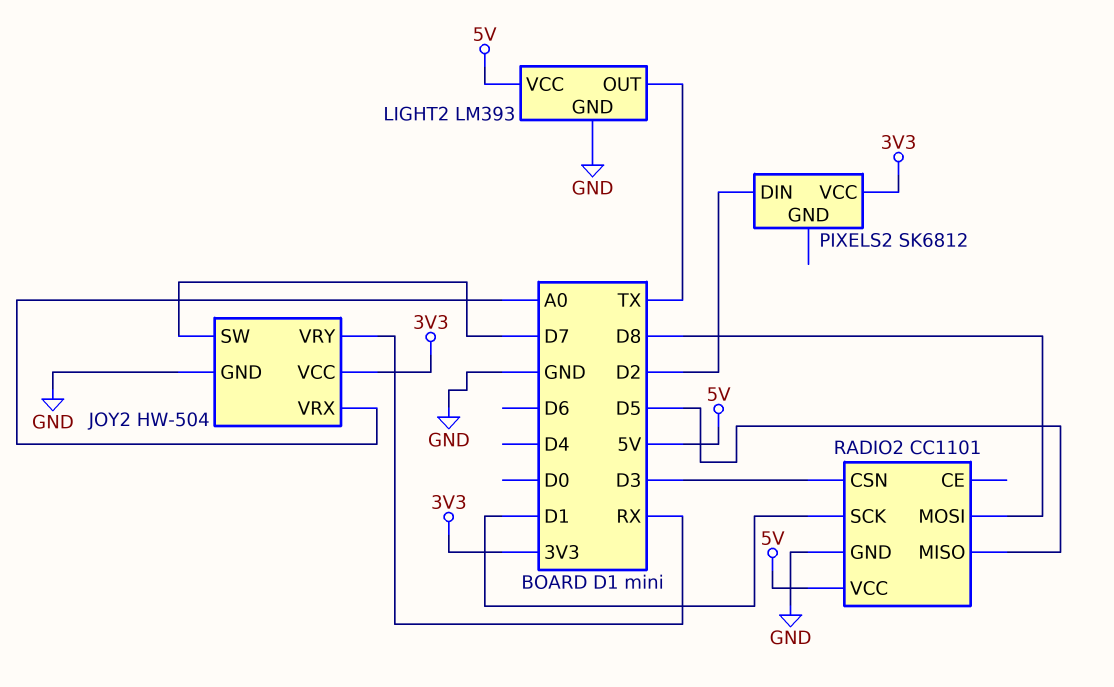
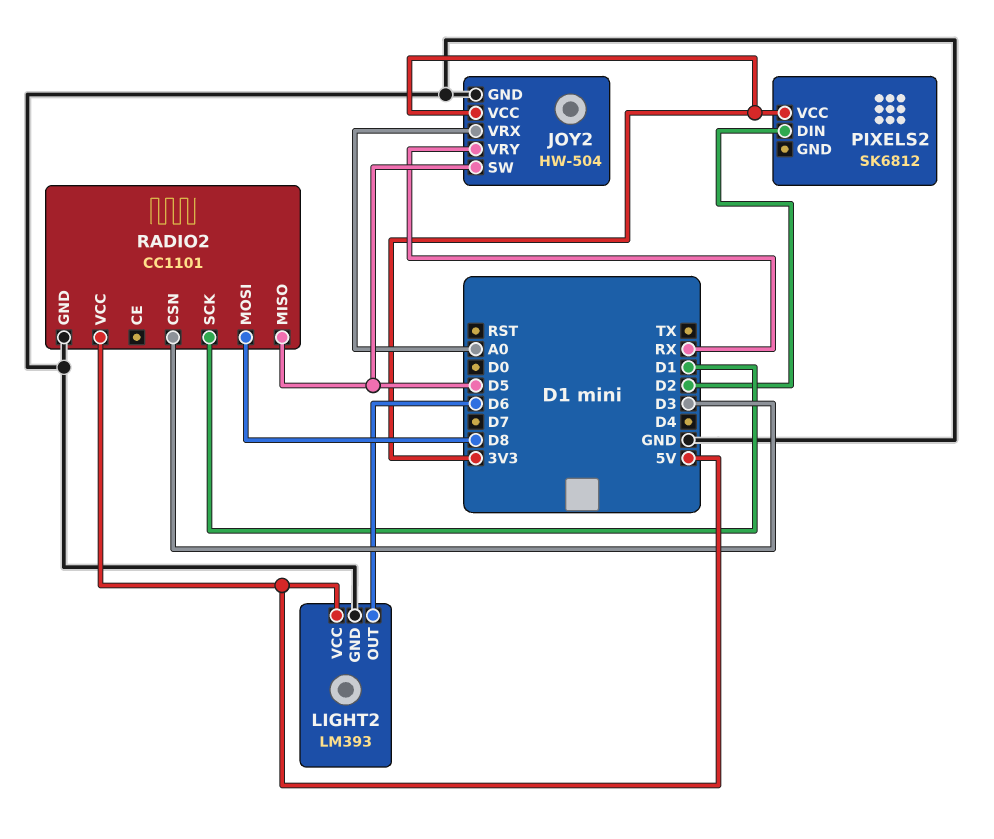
JOY2 pin SW: D7 -> D5
LIGHT2 pin OUT: TX -> D6

